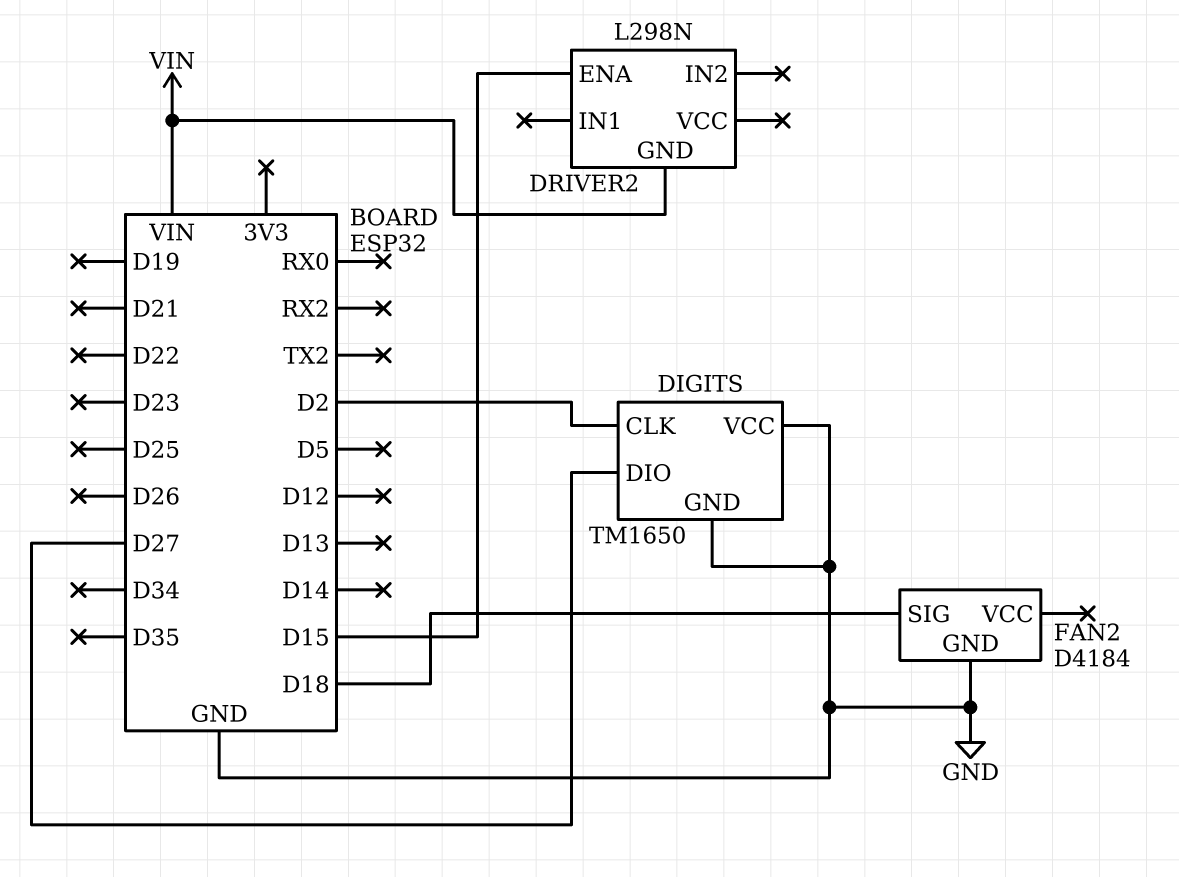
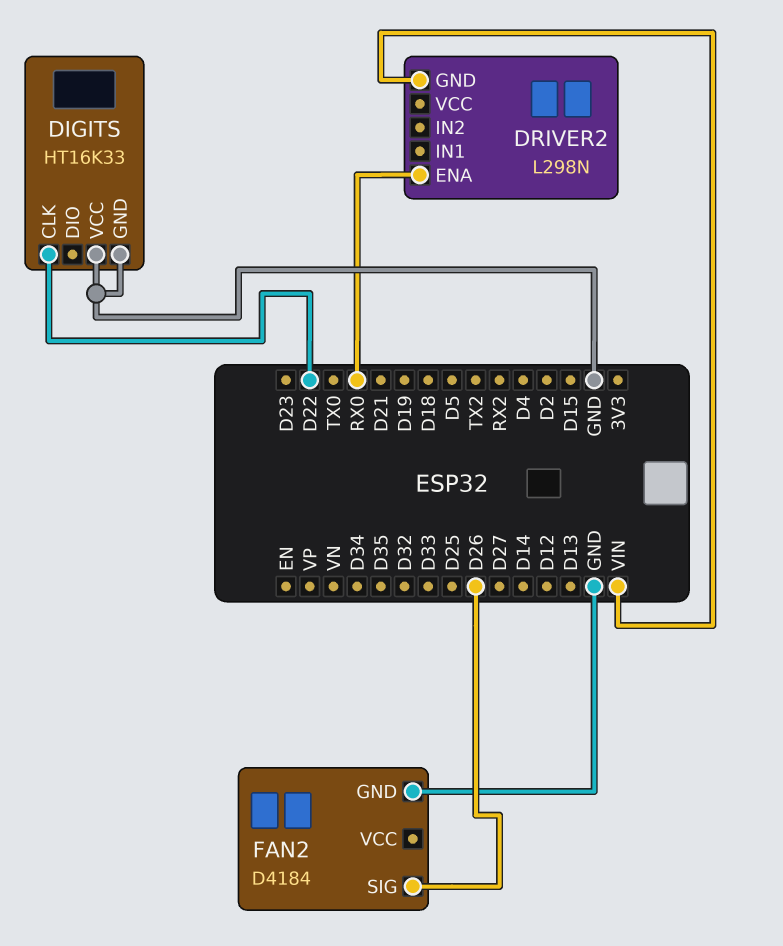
DIGITS: TM1650 -> HT16K33
DIGITS pin CLK: D2 -> D22
DIGITS pin DIO: D27 -> none
DRIVER2 pin ENA: D15 -> RX0
FAN2 pin SIG: D18 -> D26

